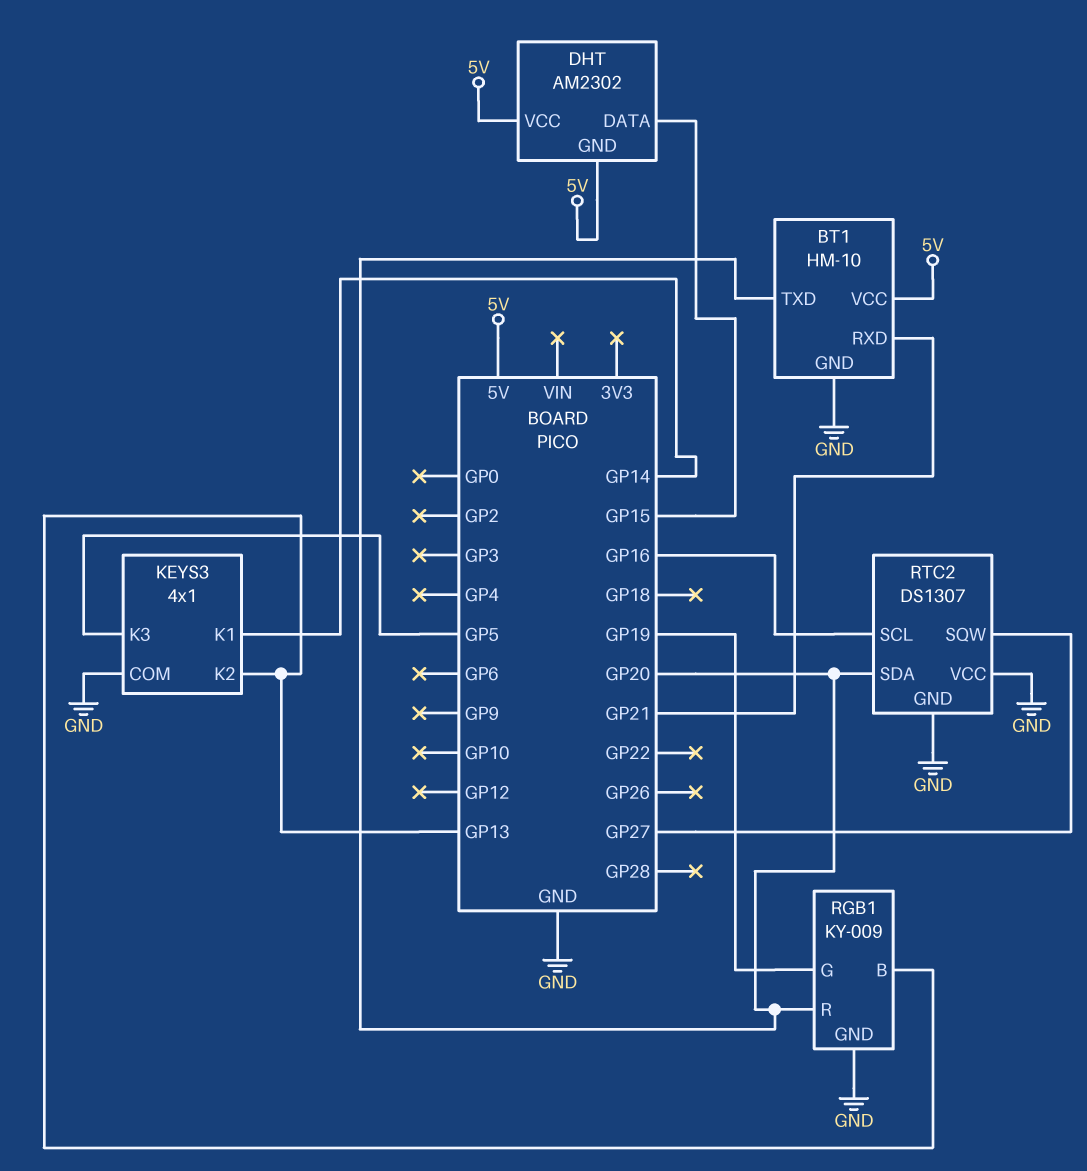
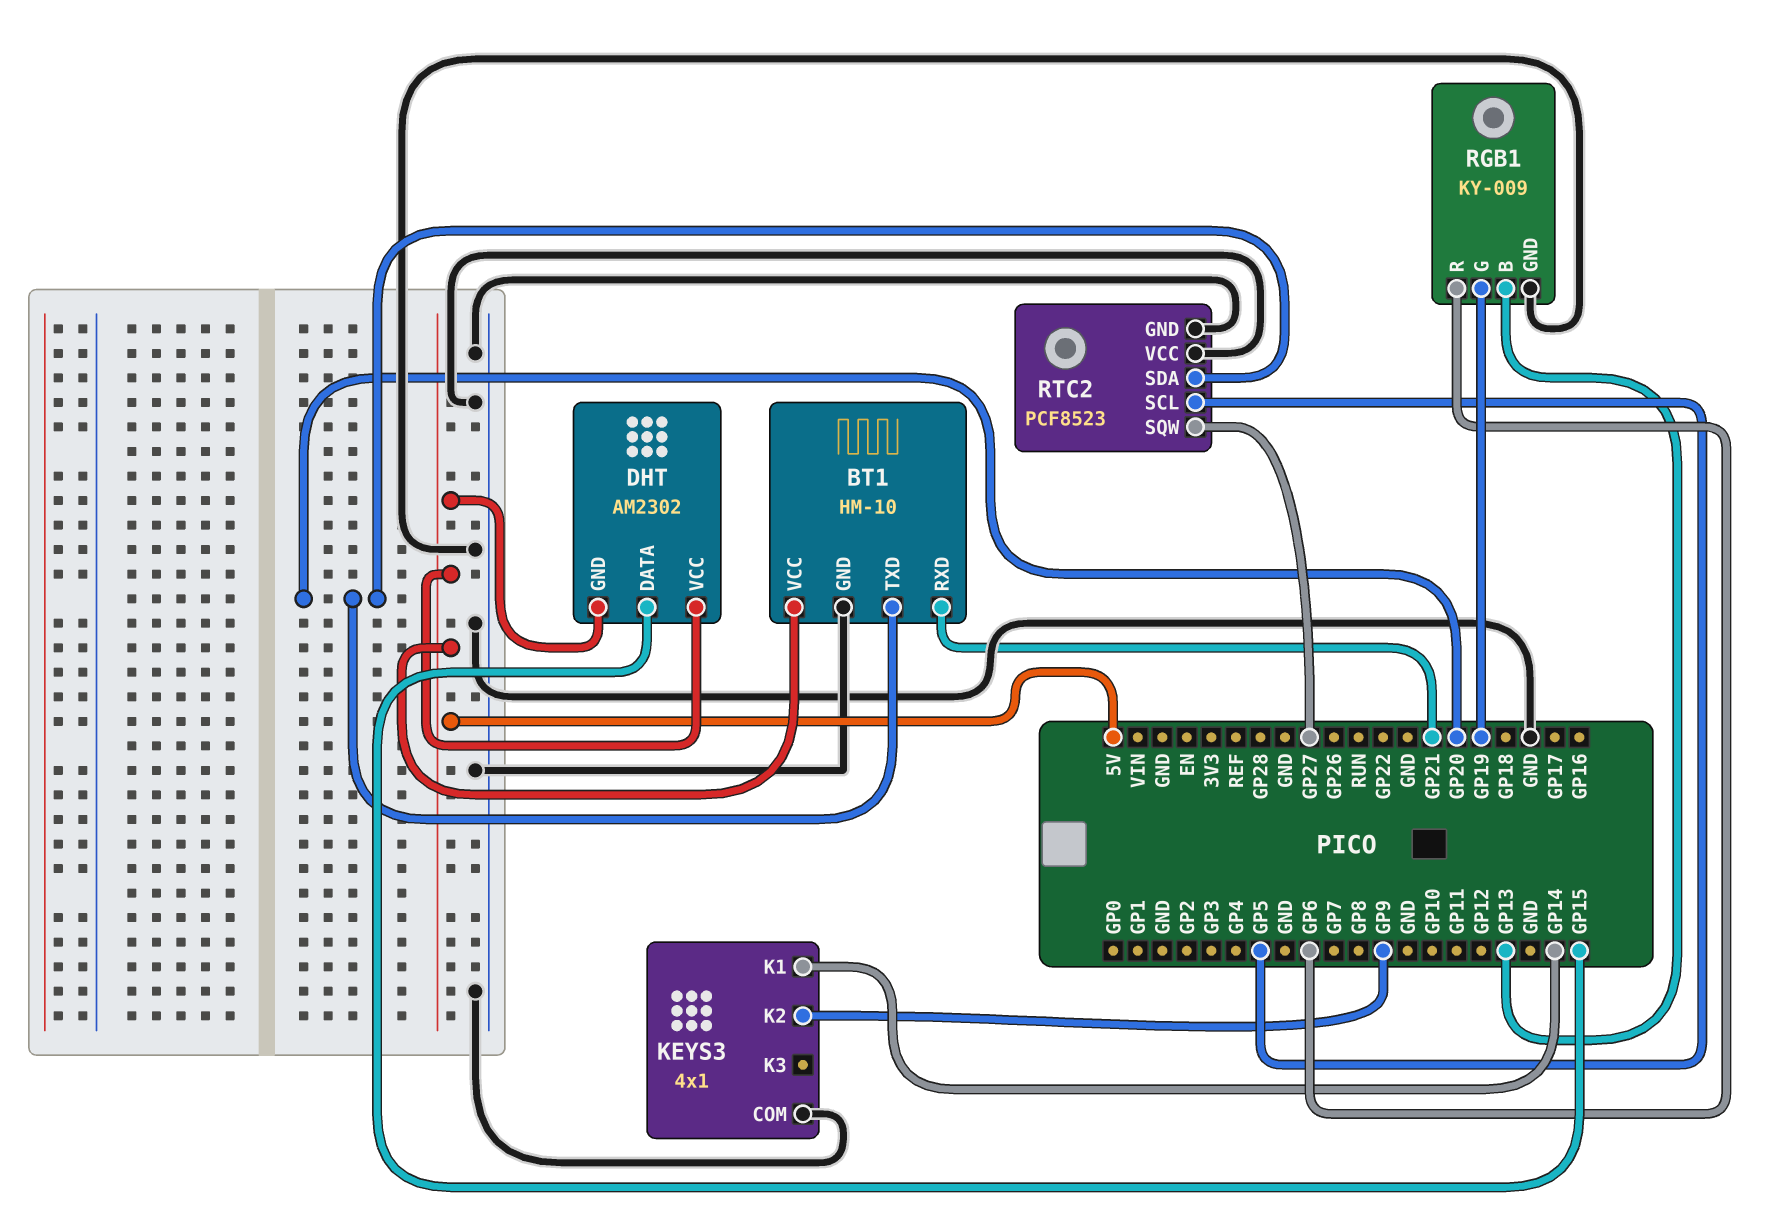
KEYS3 pin K2: GP13 -> GP9
KEYS3 pin K3: GP5 -> none
RGB1 pin R: GP20 -> GP6
RTC2: DS1307 -> PCF8523
RTC2 pin SCL: GP16 -> GP5

